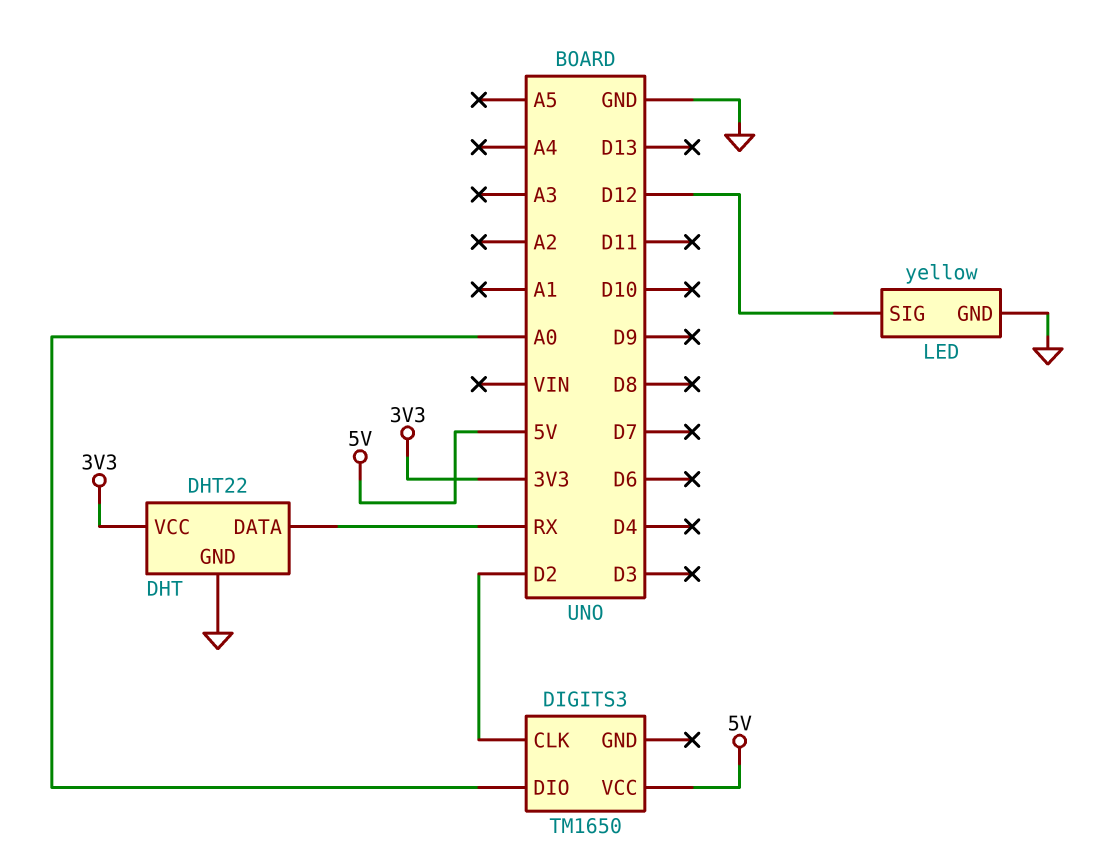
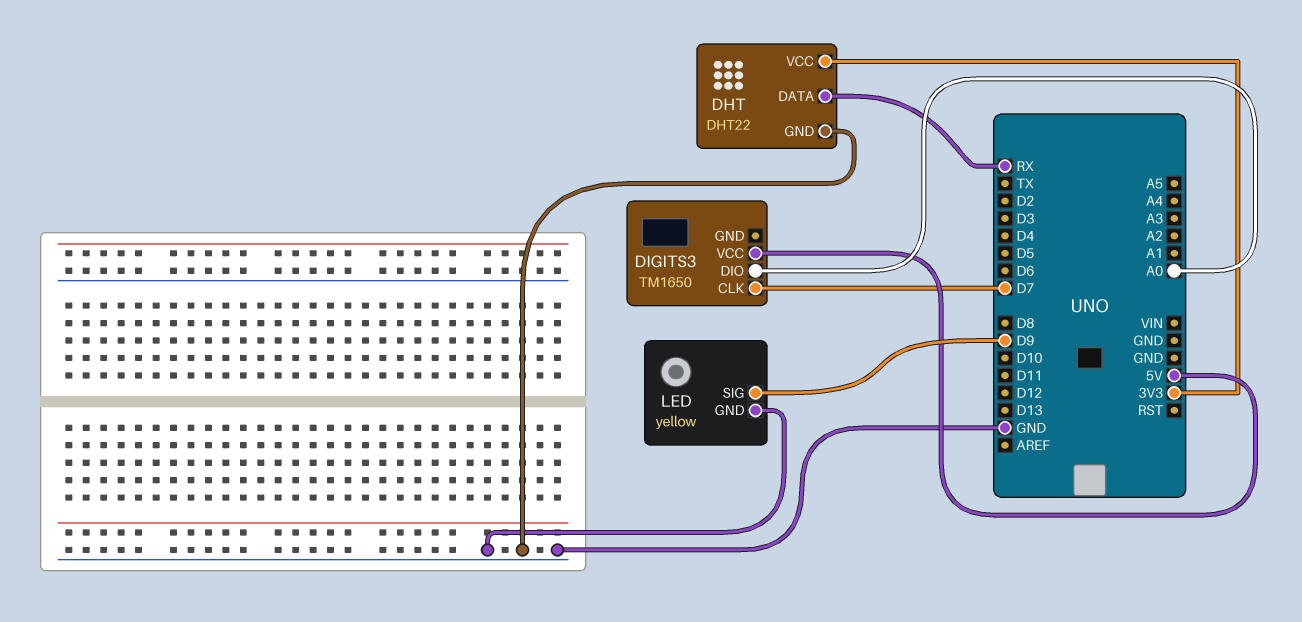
DIGITS3 pin CLK: D2 -> D7
LED pin SIG: D12 -> D9

